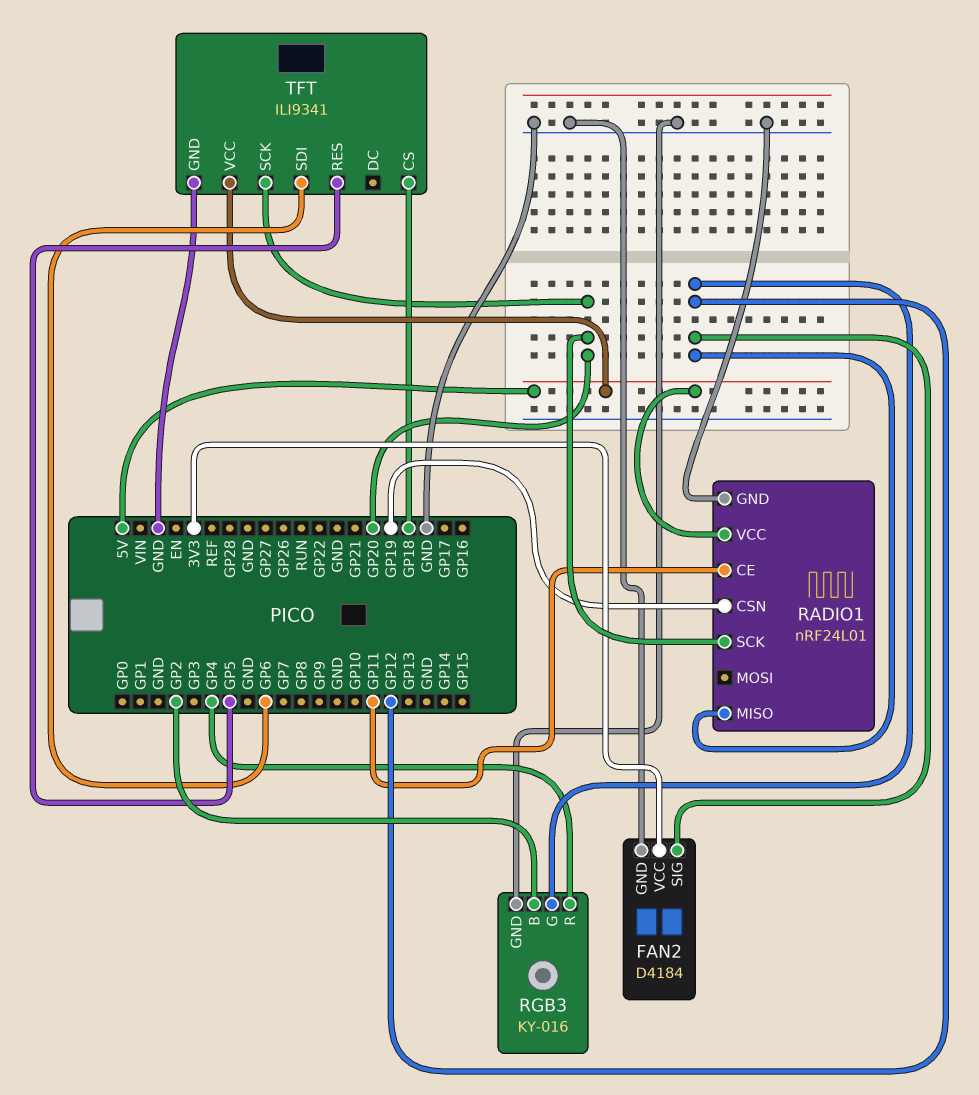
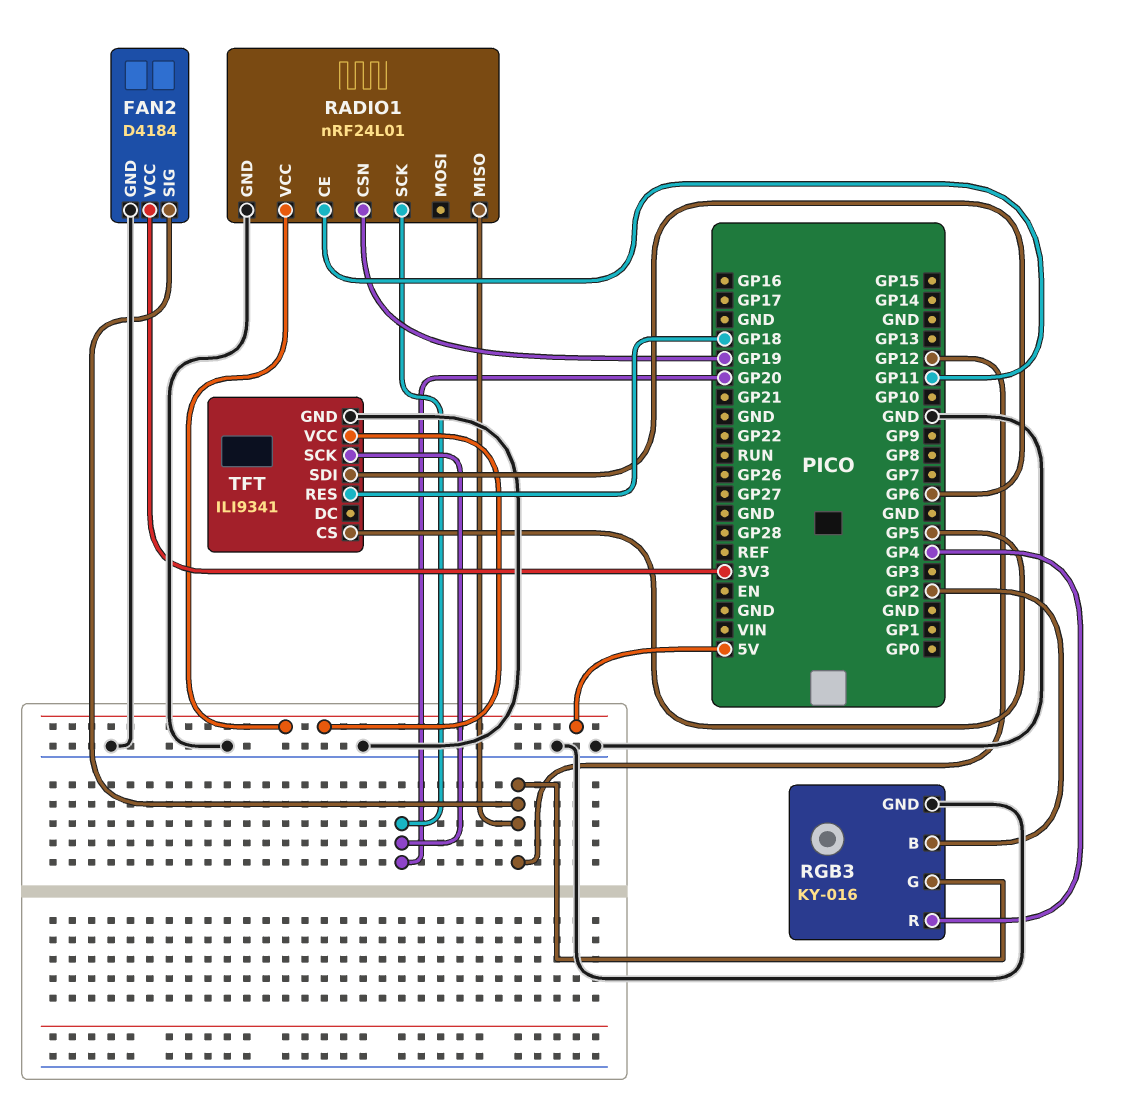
TFT pin CS: GP18 -> GP5
TFT pin RES: GP5 -> GP18

